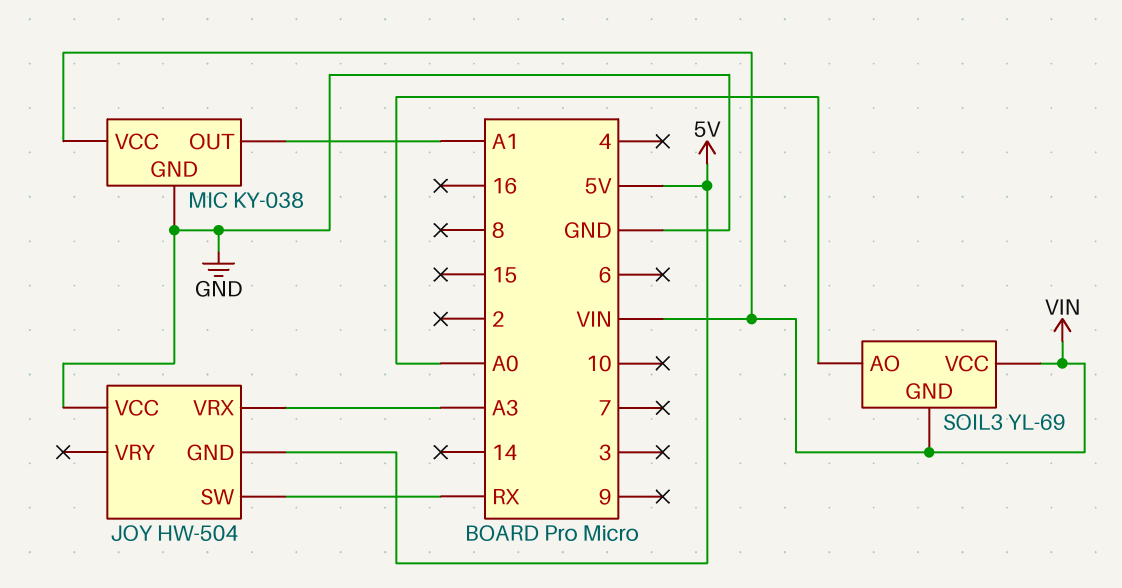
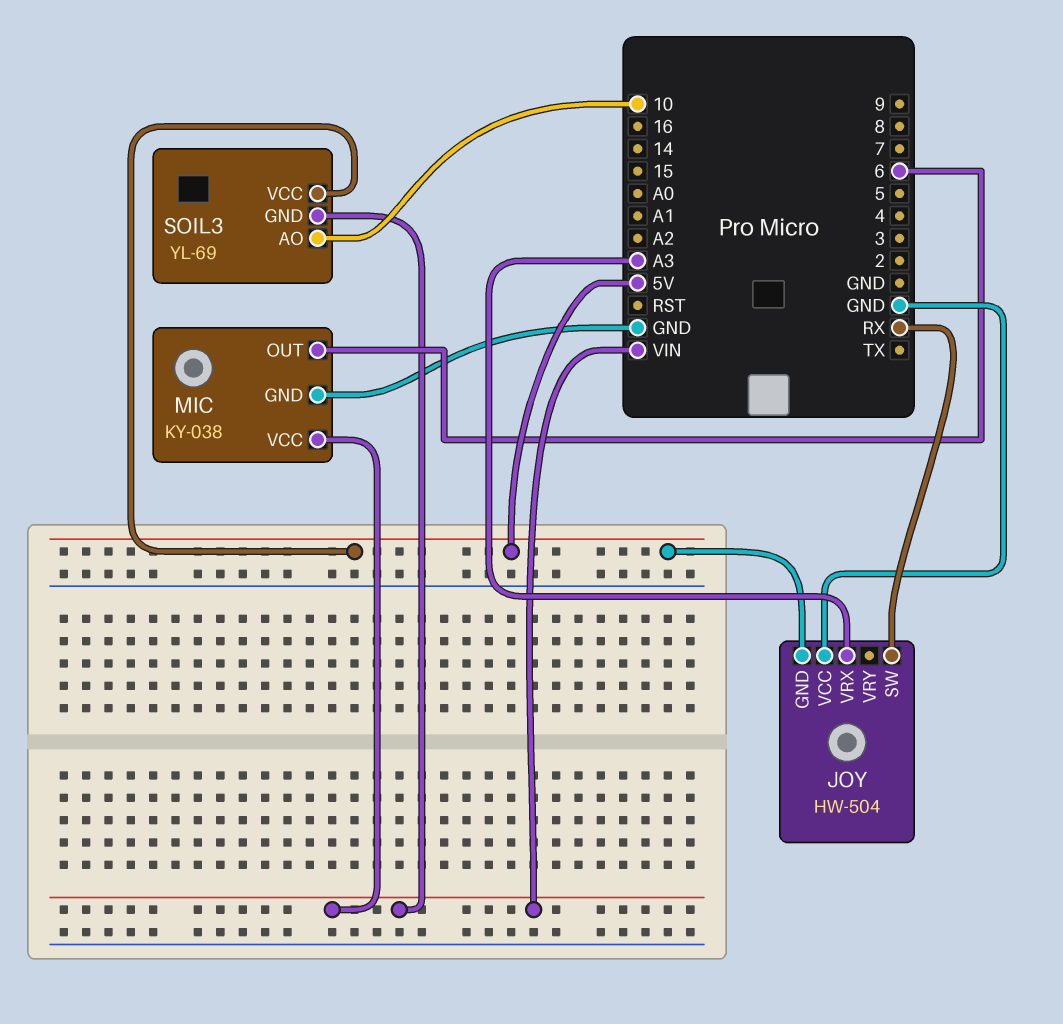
MIC pin OUT: A1 -> 6
SOIL3 pin AO: A0 -> 10
SOIL3 pin VCC: VIN -> 5V

